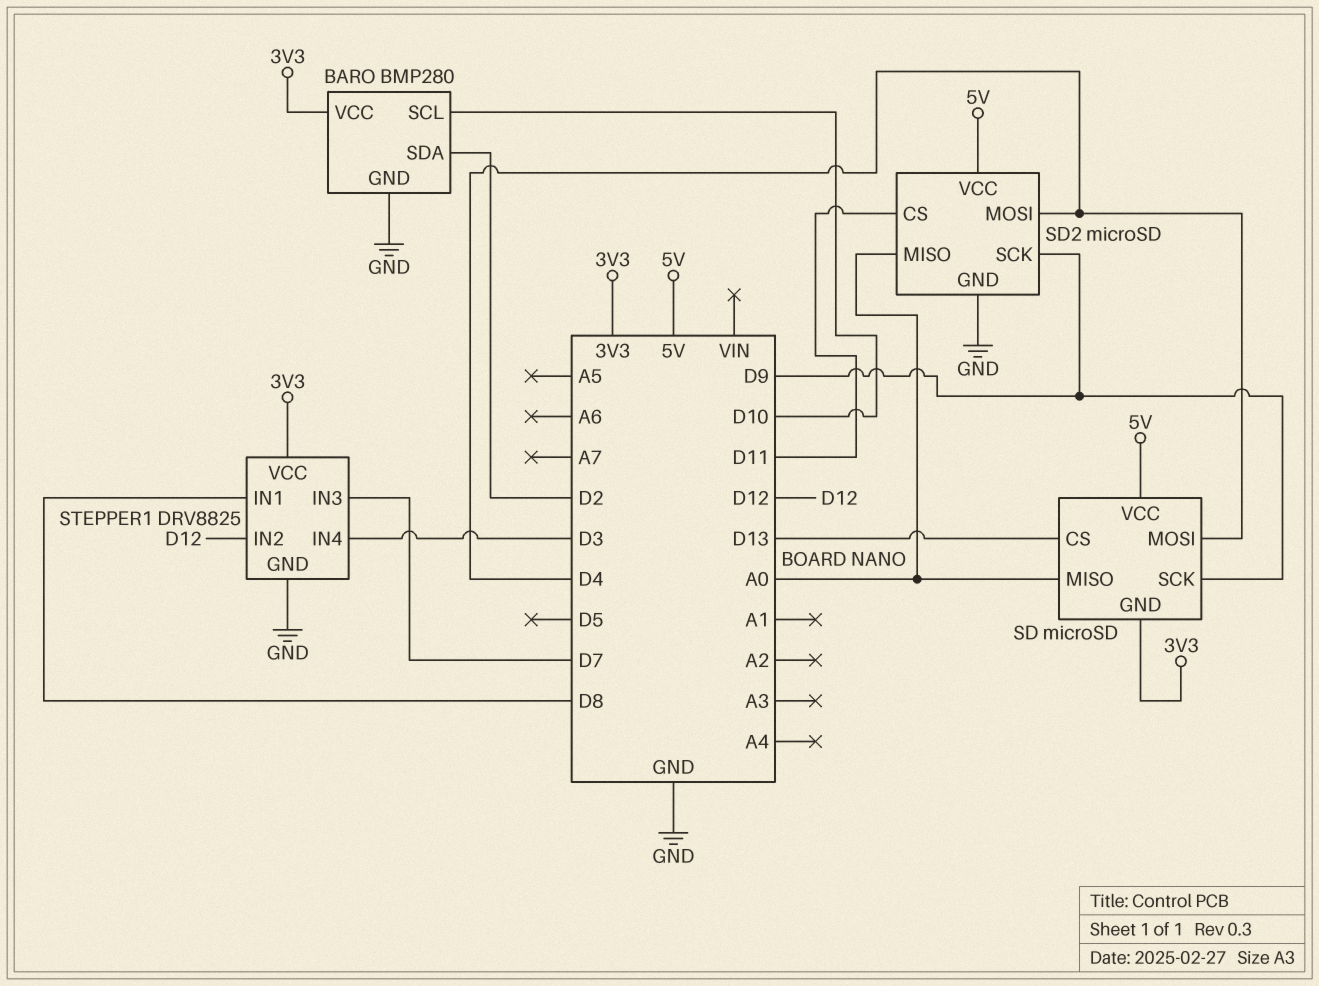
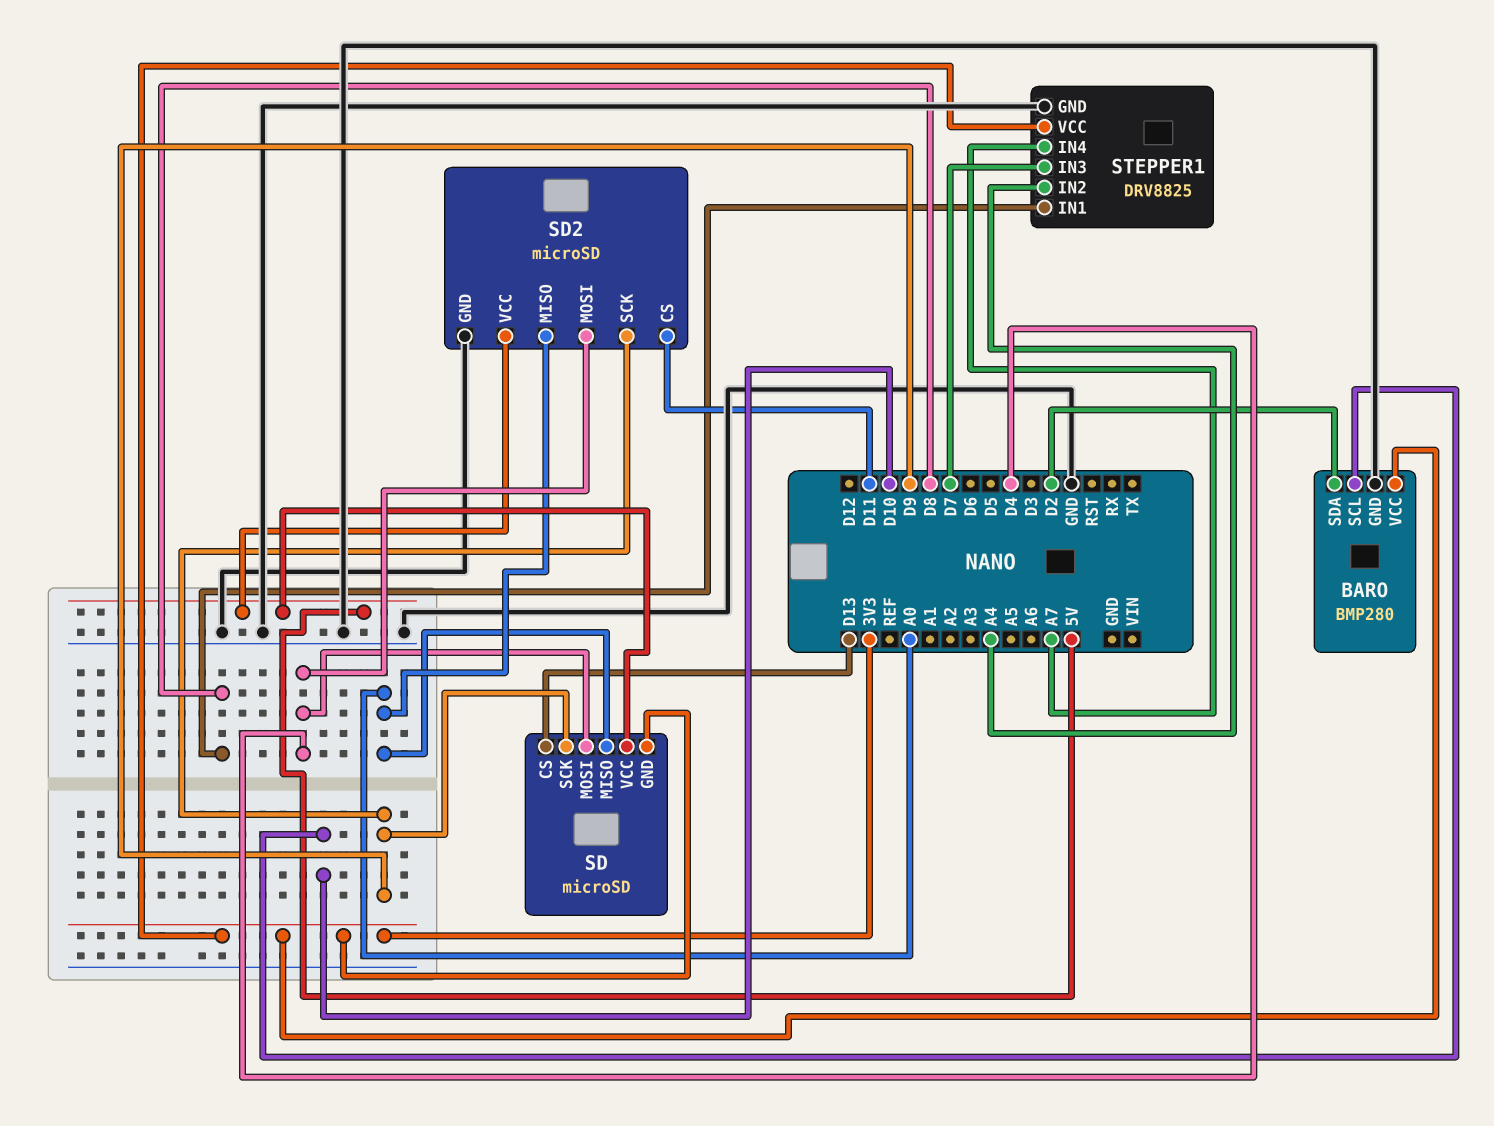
STEPPER1 pin IN2: D12 -> A4
STEPPER1 pin IN4: D3 -> A7

